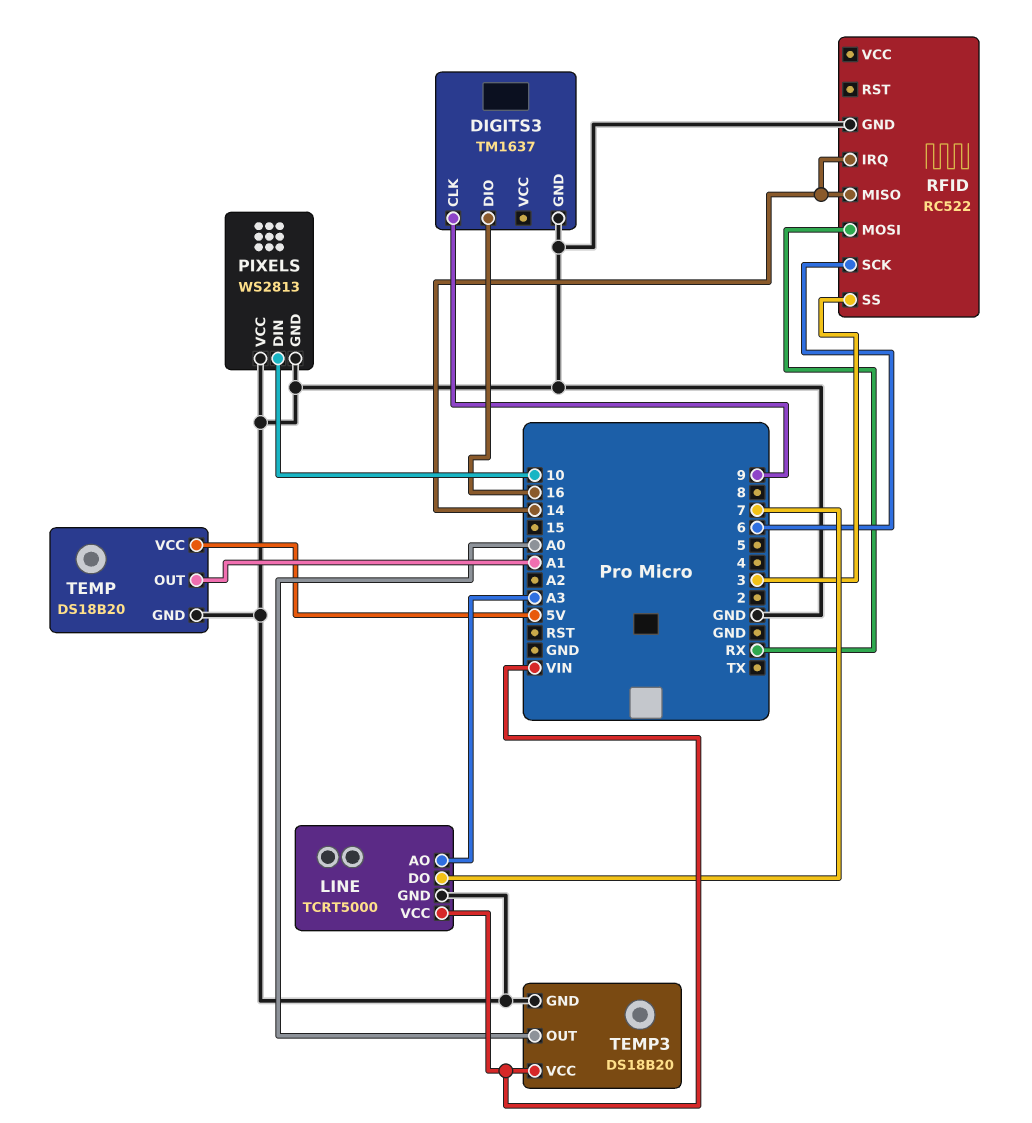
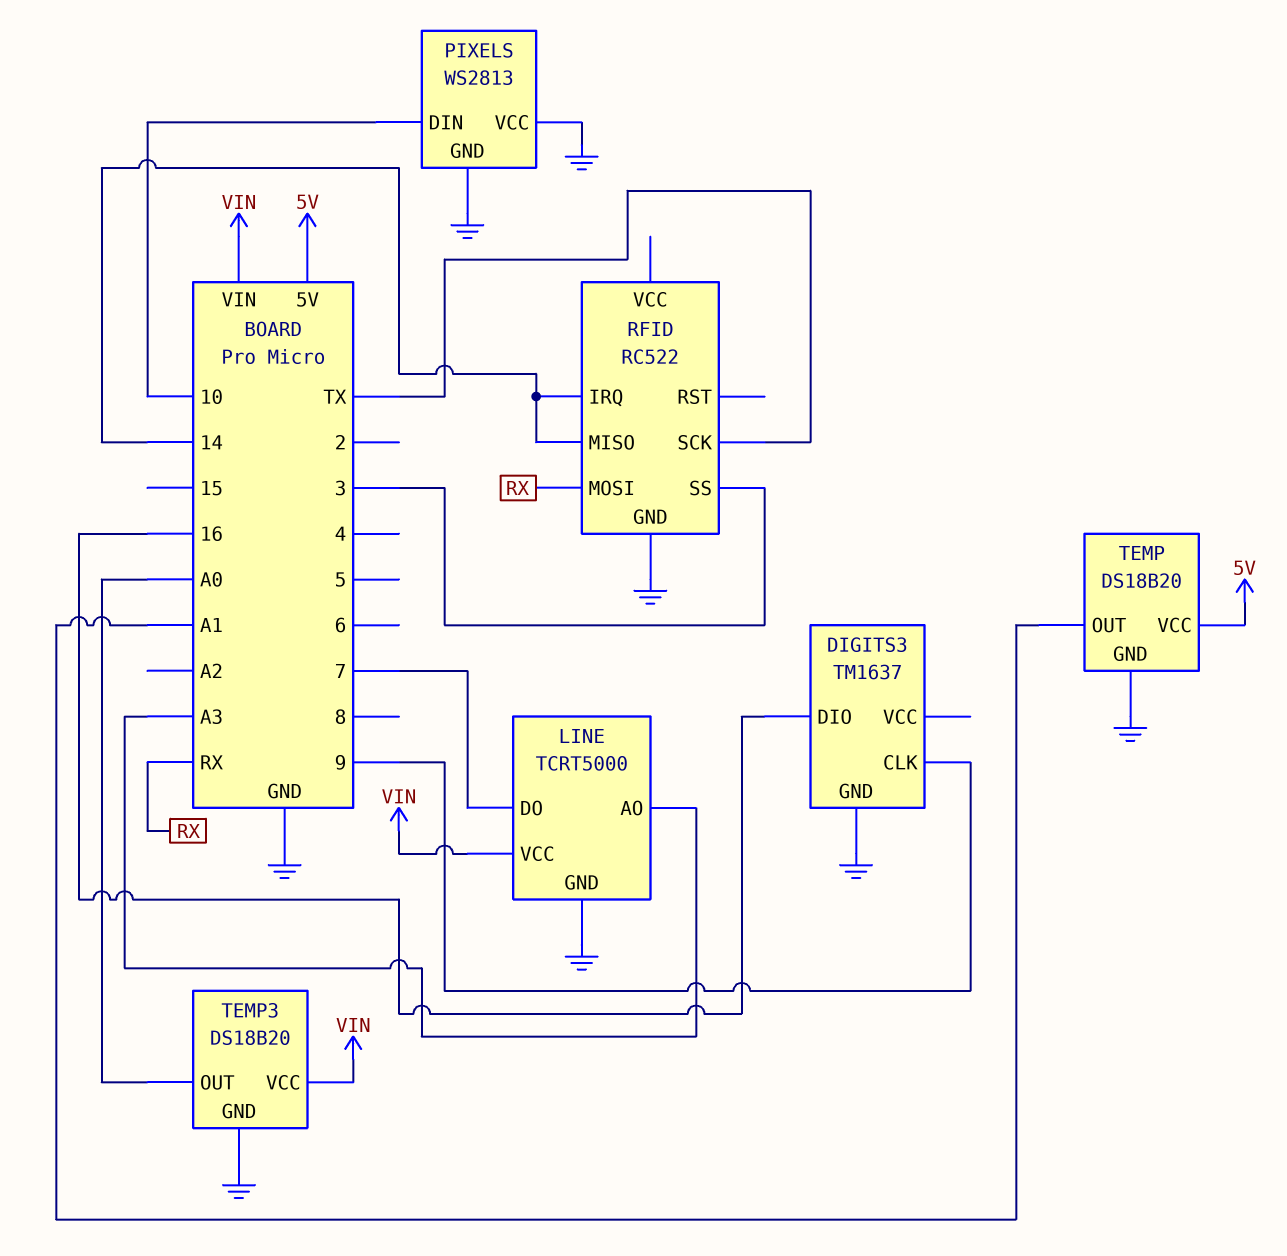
RFID pin SCK: 6 -> TX

